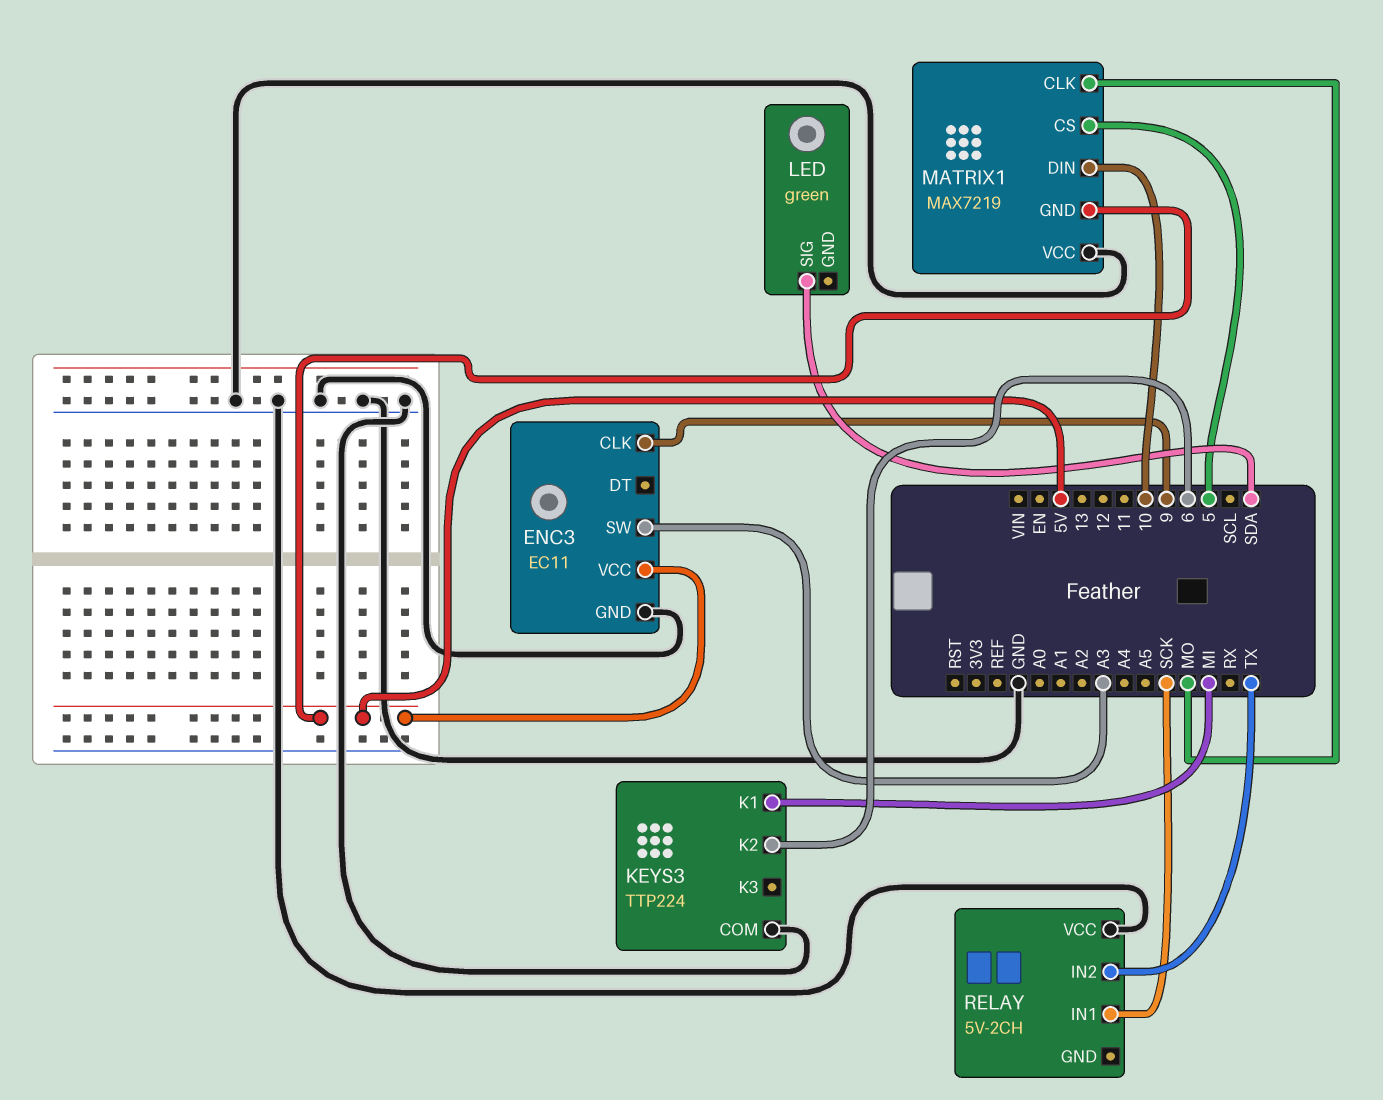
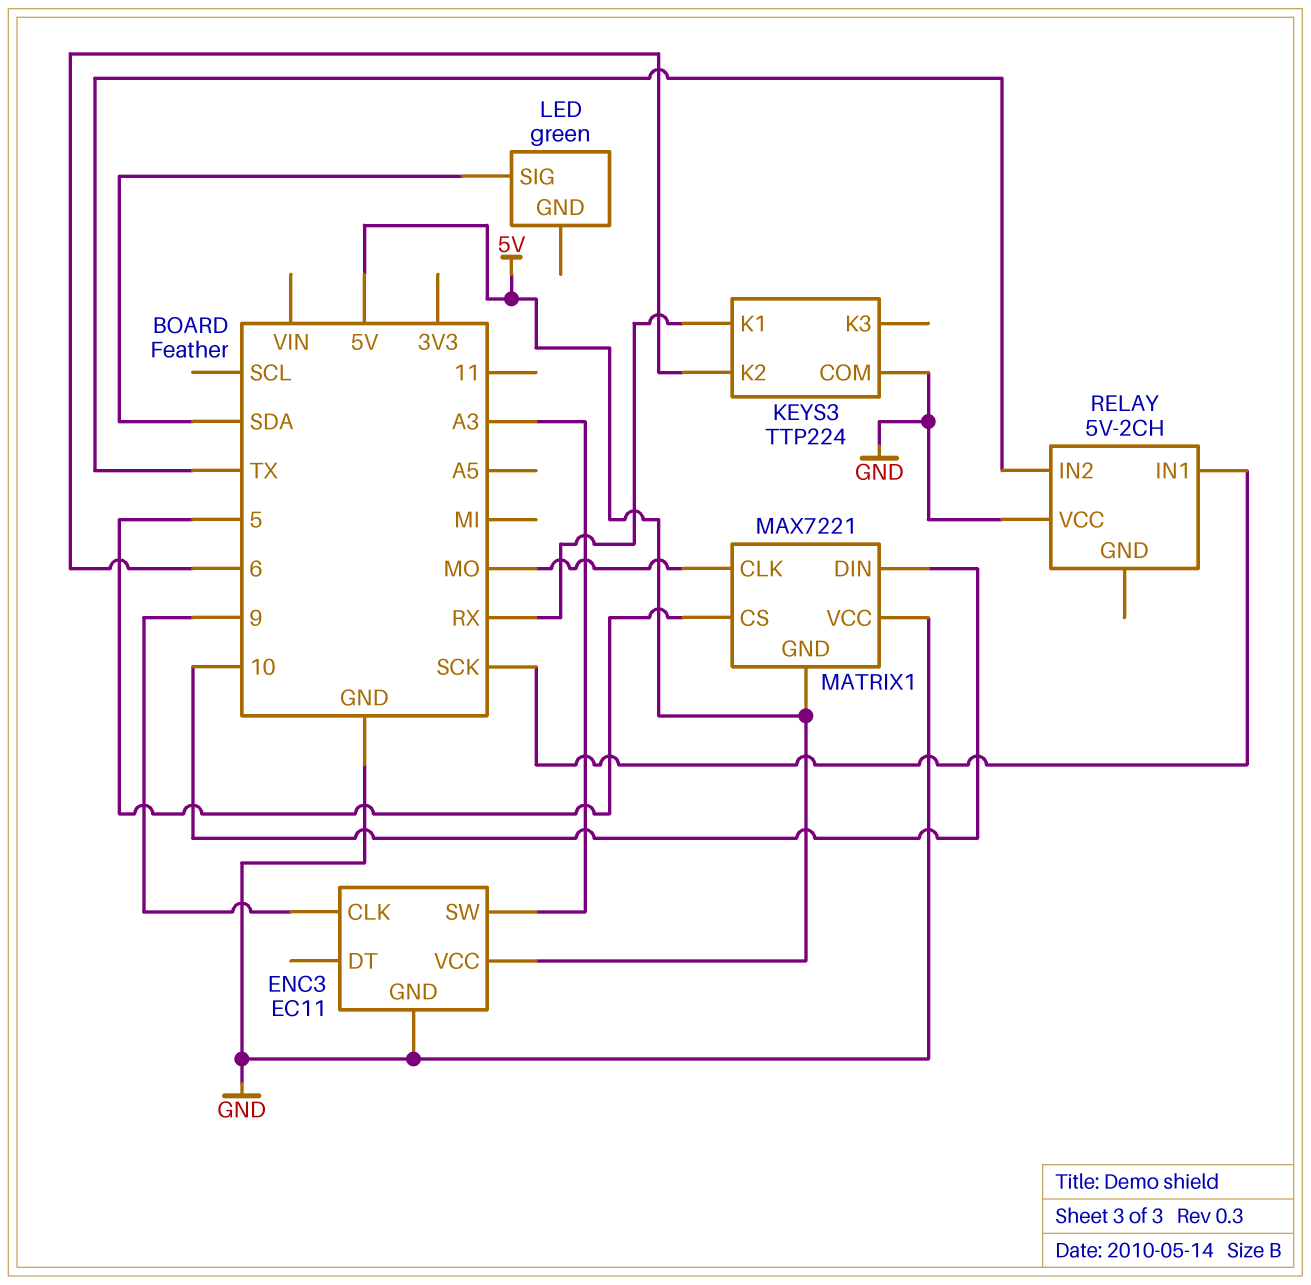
KEYS3 pin K1: MI -> RX
MATRIX1: MAX7219 -> MAX7221

